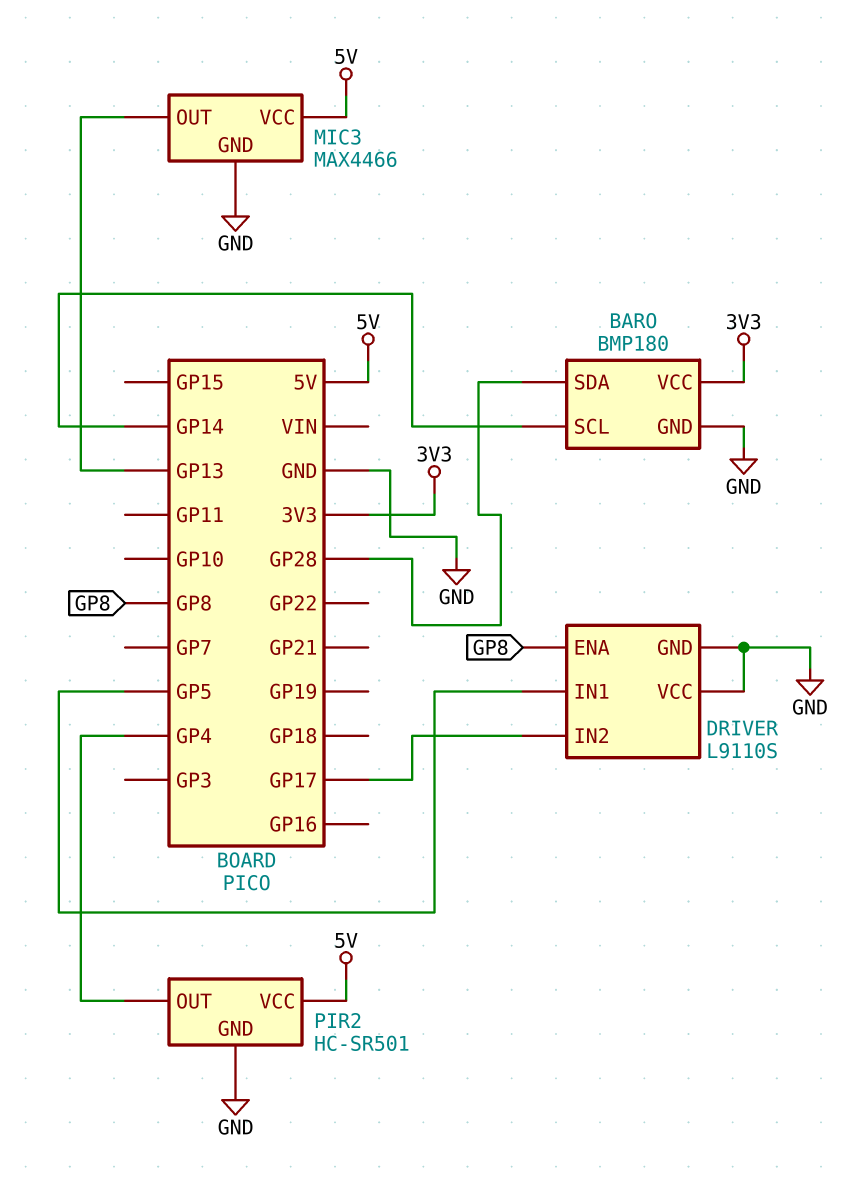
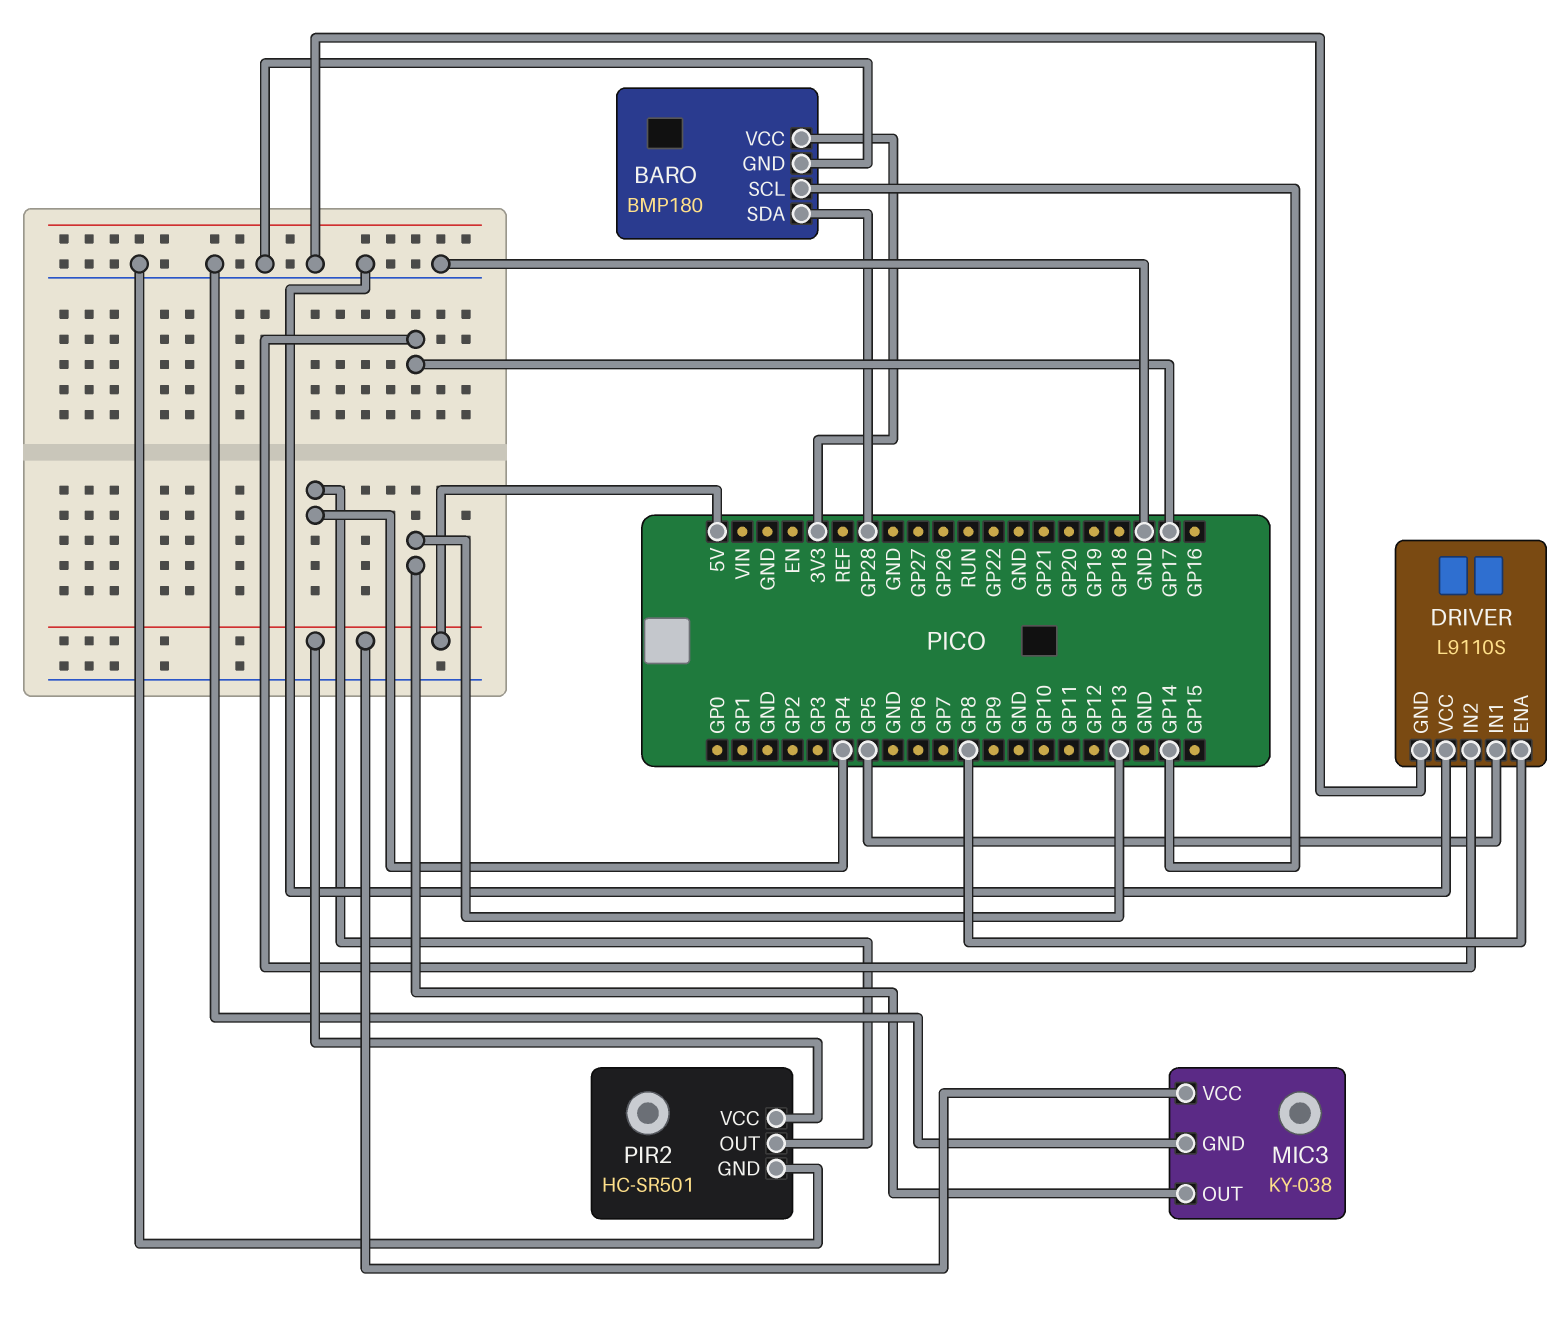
MIC3: MAX4466 -> KY-038

